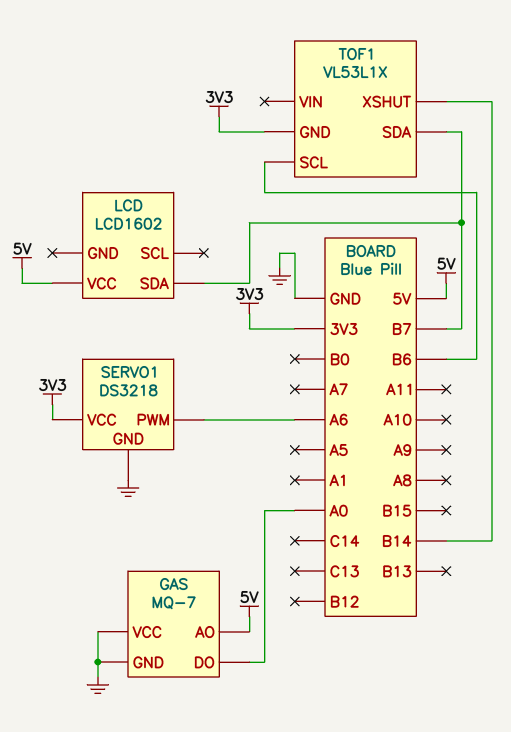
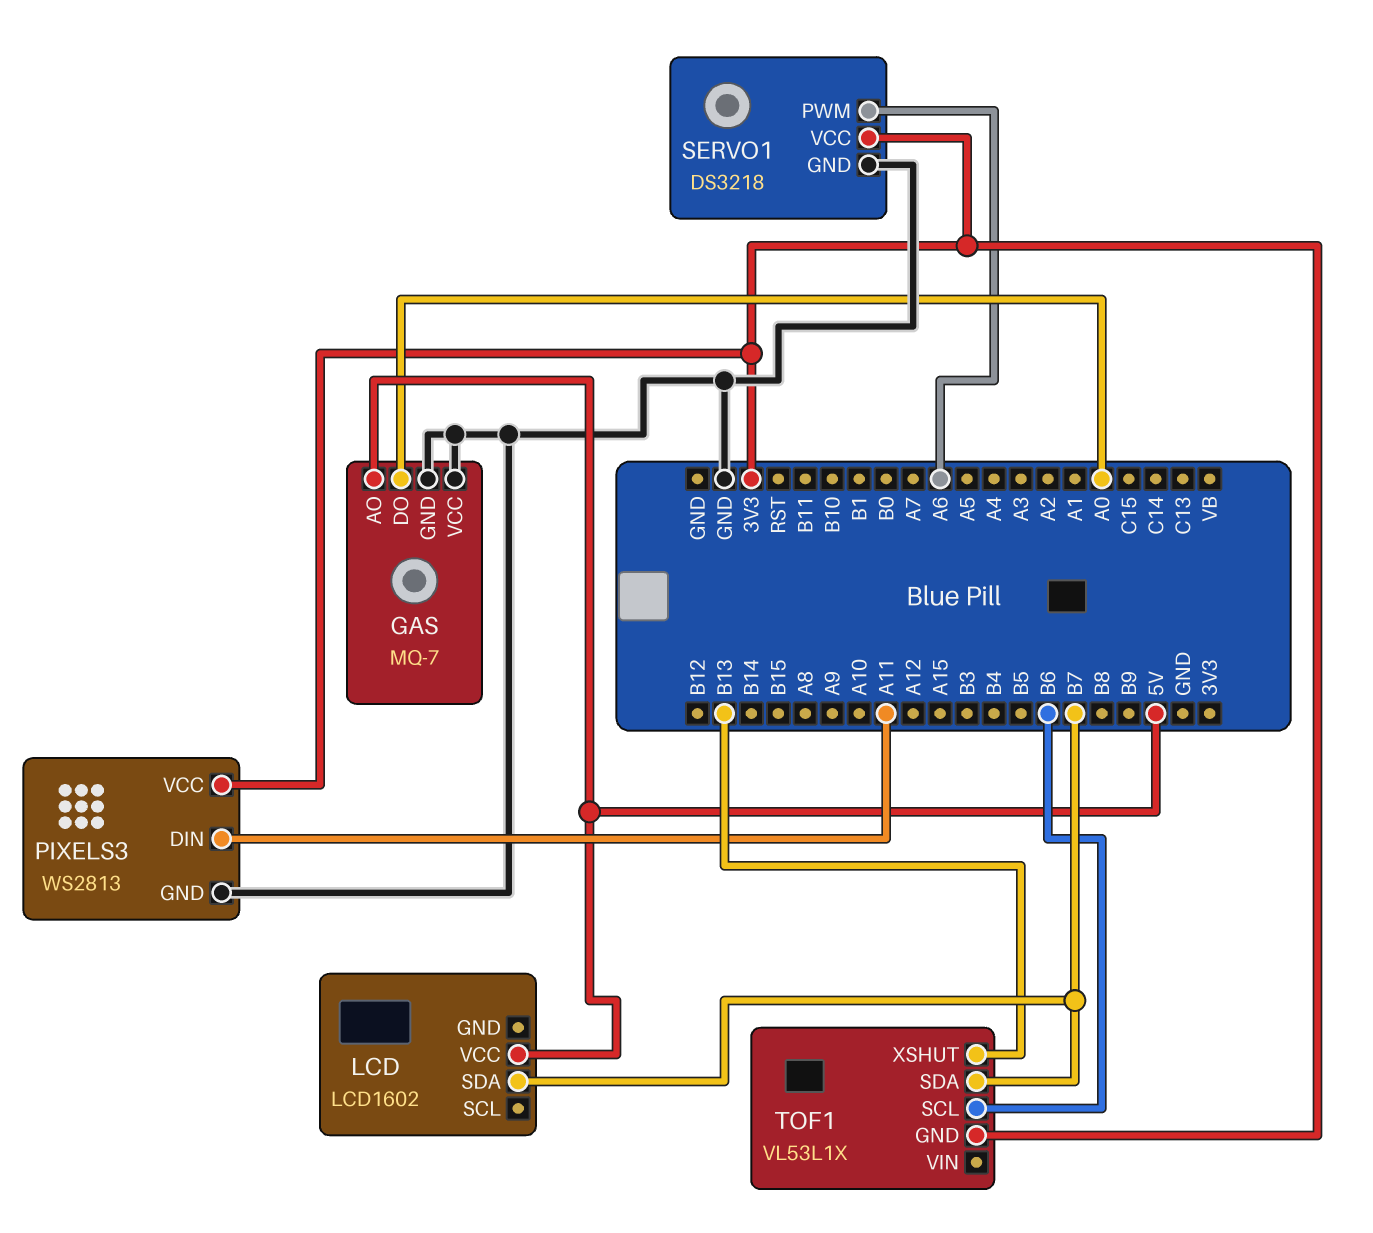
PIXELS3: none -> WS2813
PIXELS3 pin DIN: none -> A11
PIXELS3 pin GND: none -> GND
PIXELS3 pin VCC: none -> 3V3
TOF1 pin XSHUT: B14 -> B13

